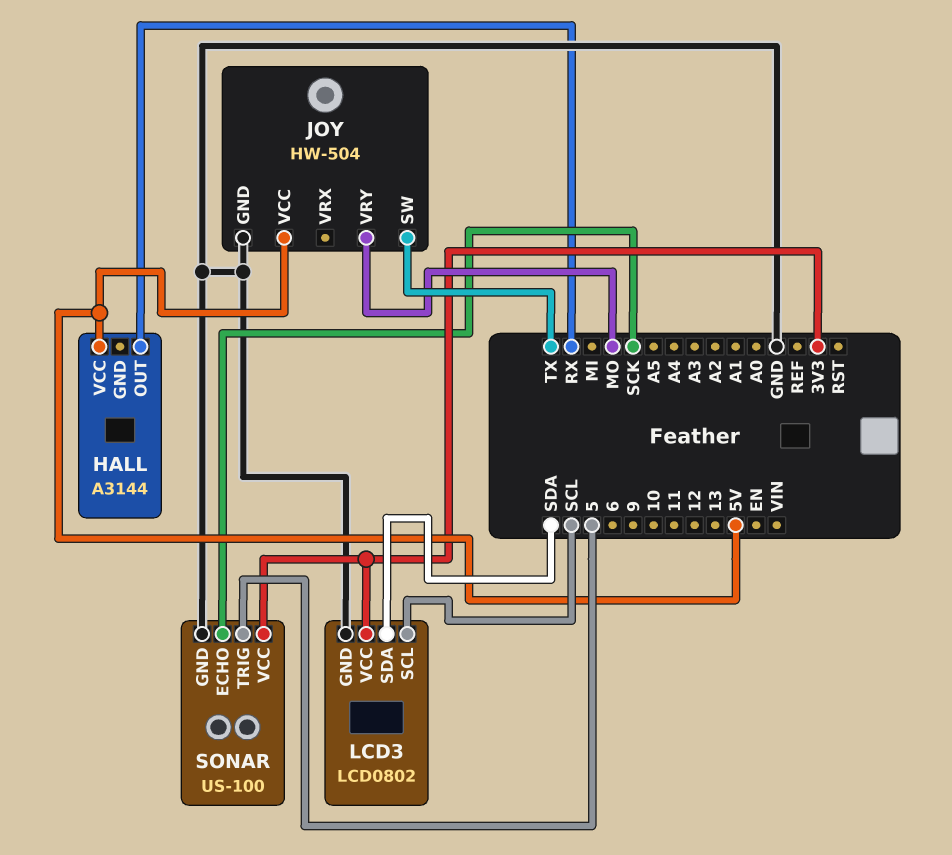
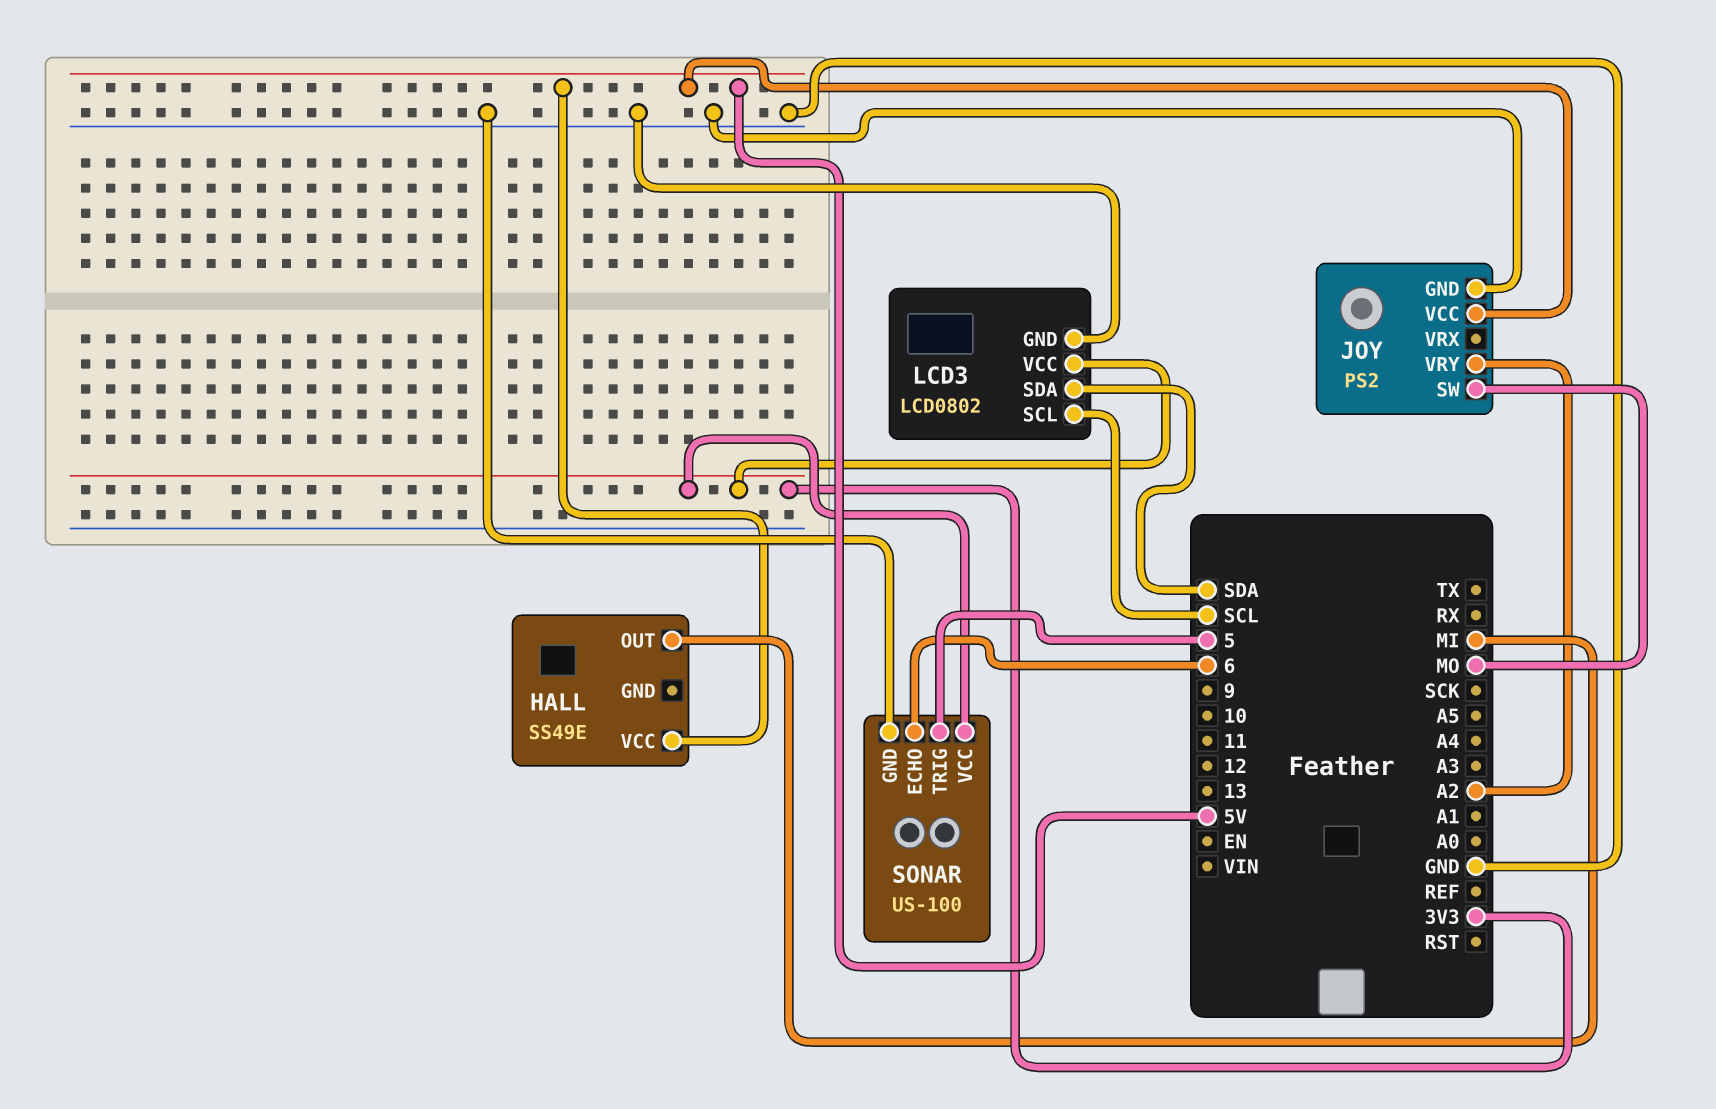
HALL: A3144 -> SS49E
HALL pin OUT: RX -> MI
JOY: HW-504 -> PS2
JOY pin SW: TX -> MO
JOY pin VRY: MO -> A2
SONAR pin ECHO: SCK -> 6

